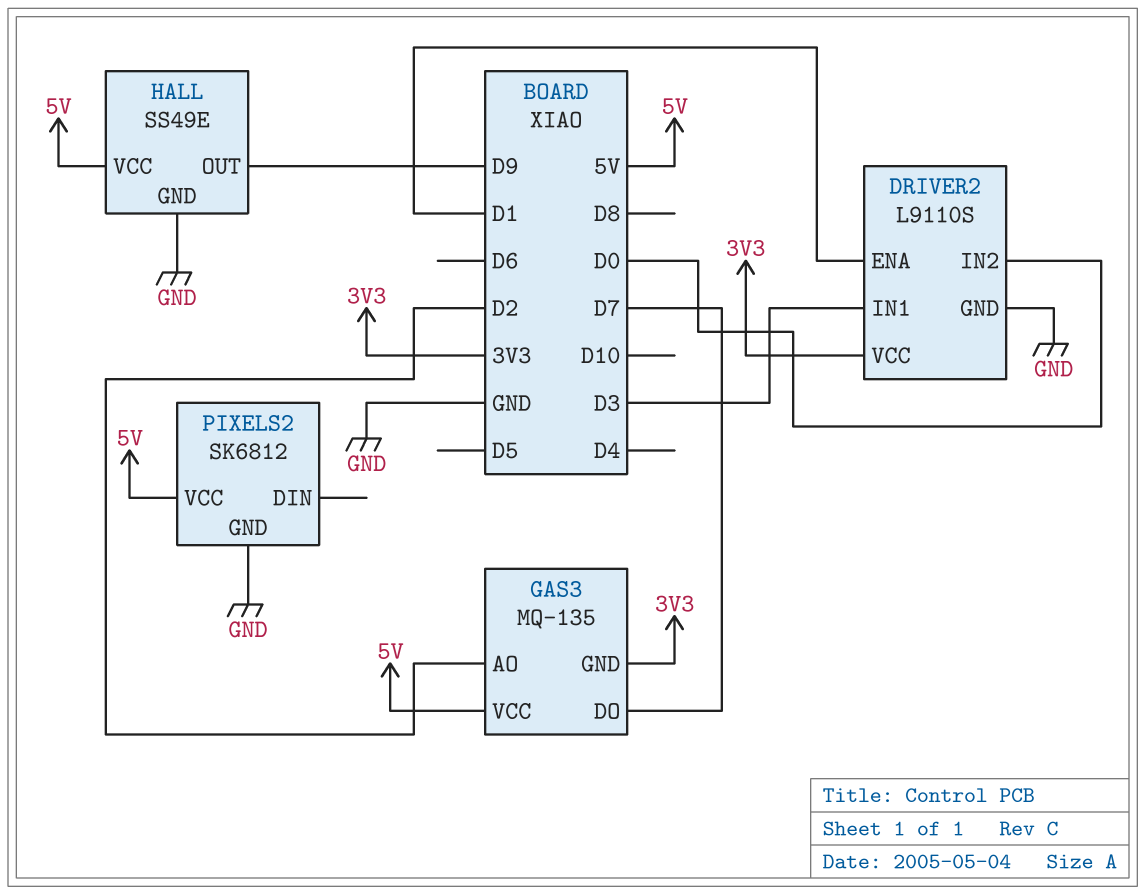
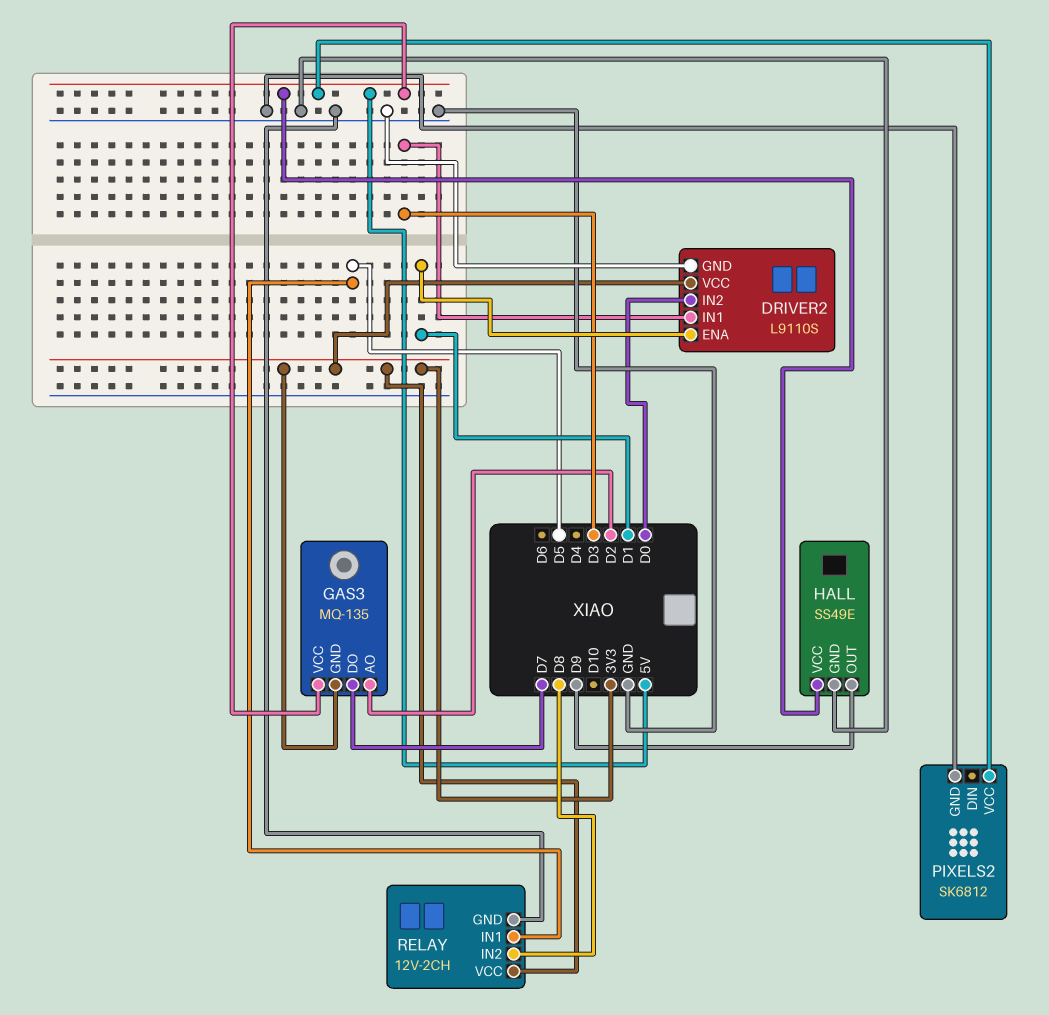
RELAY: none -> 12V-2CH
RELAY pin GND: none -> GND
RELAY pin IN1: none -> D5
RELAY pin IN2: none -> D8
RELAY pin VCC: none -> 3V3

